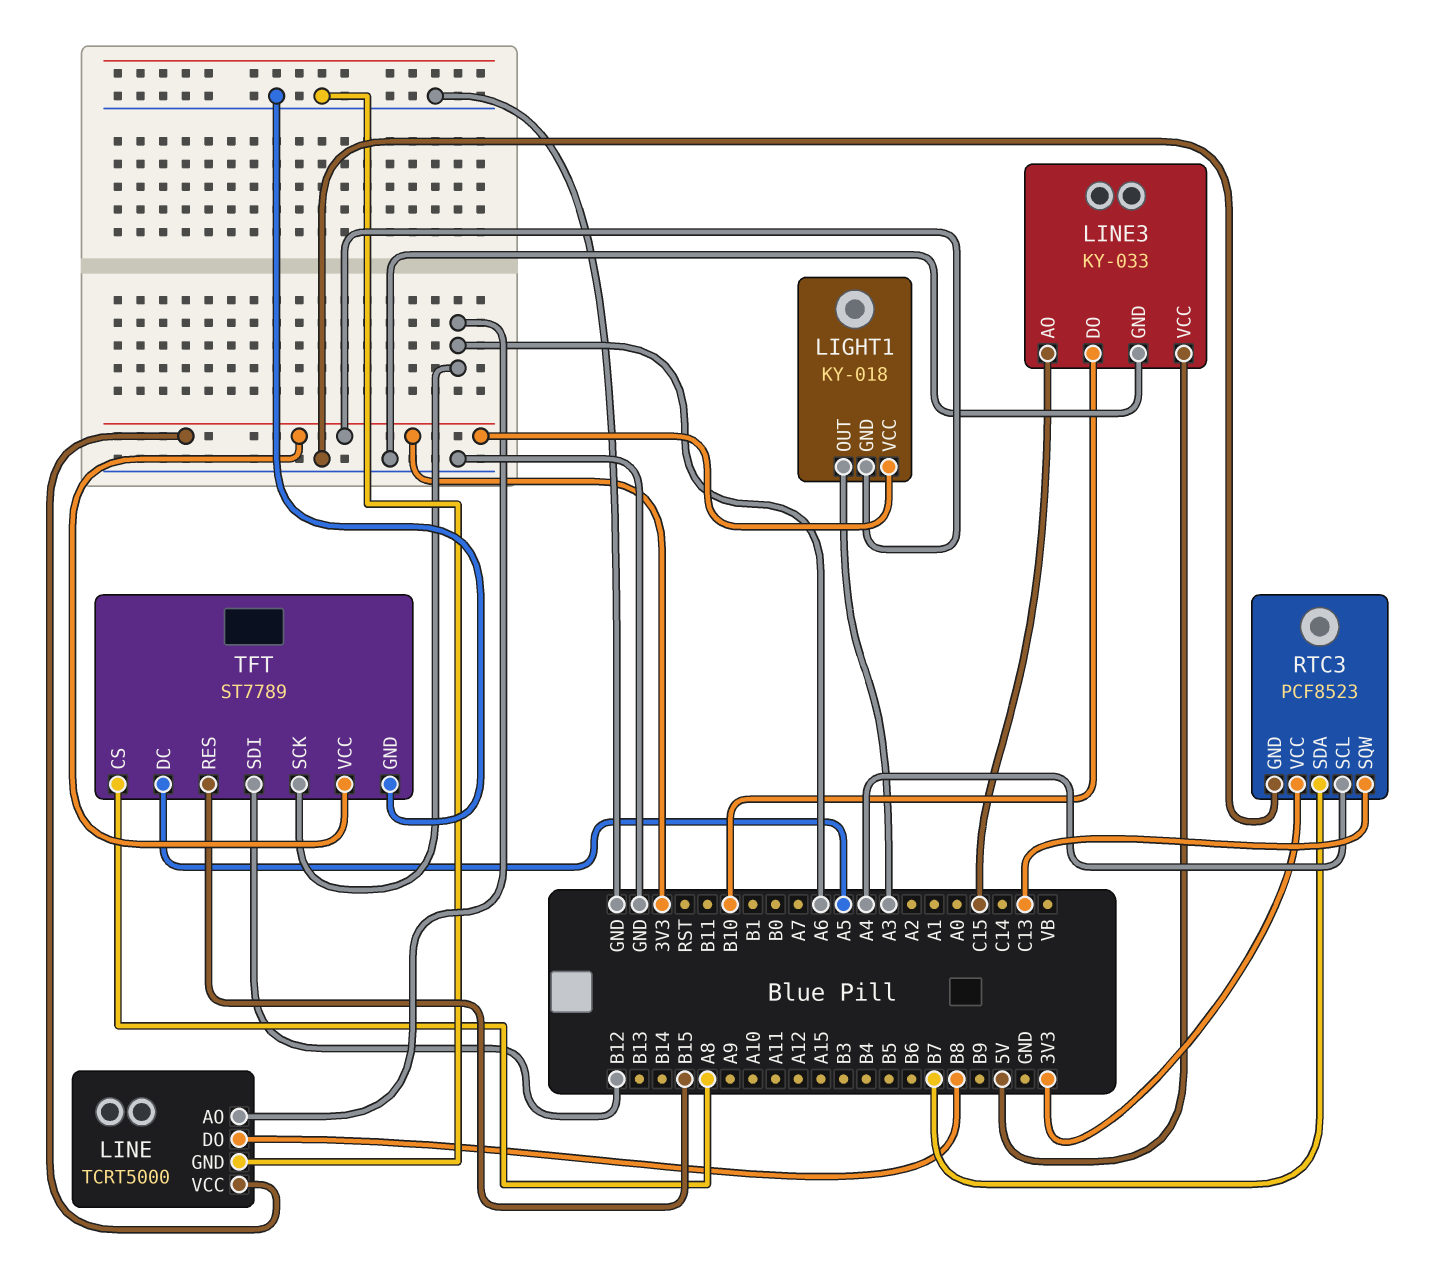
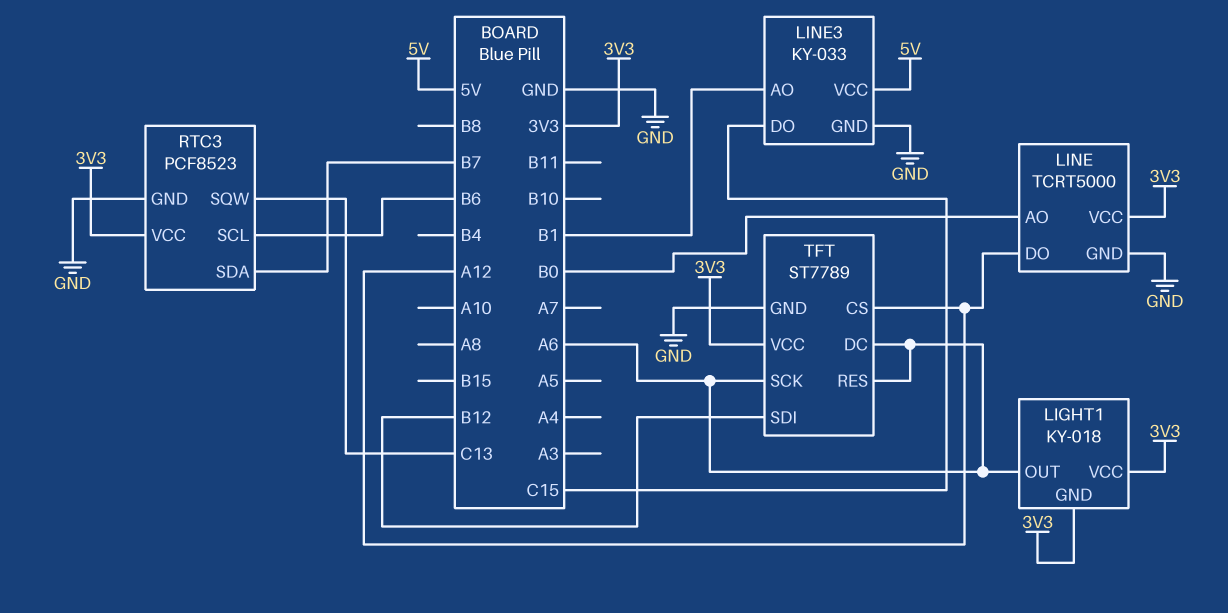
LIGHT1 pin OUT: A3 -> A6
LINE pin AO: A6 -> B0
LINE pin DO: B8 -> A12
LINE3 pin AO: C15 -> B1
LINE3 pin DO: B10 -> C15
RTC3 pin SCL: A4 -> B6
TFT pin CS: A8 -> A12
TFT pin DC: A5 -> A6
TFT pin RES: B15 -> A6

